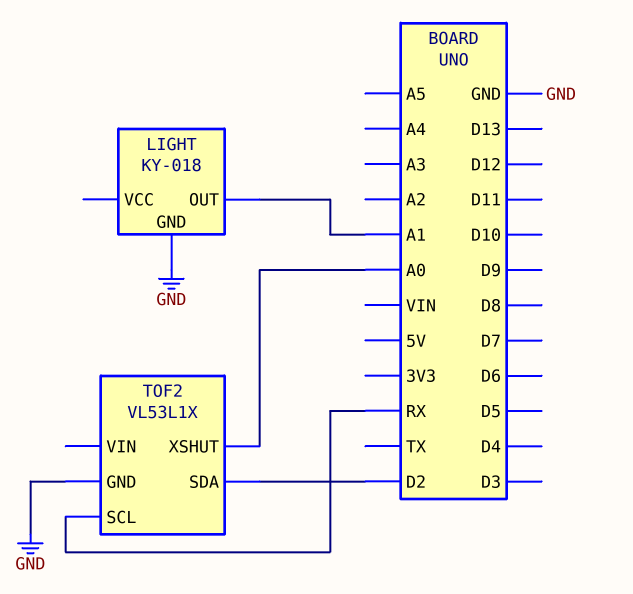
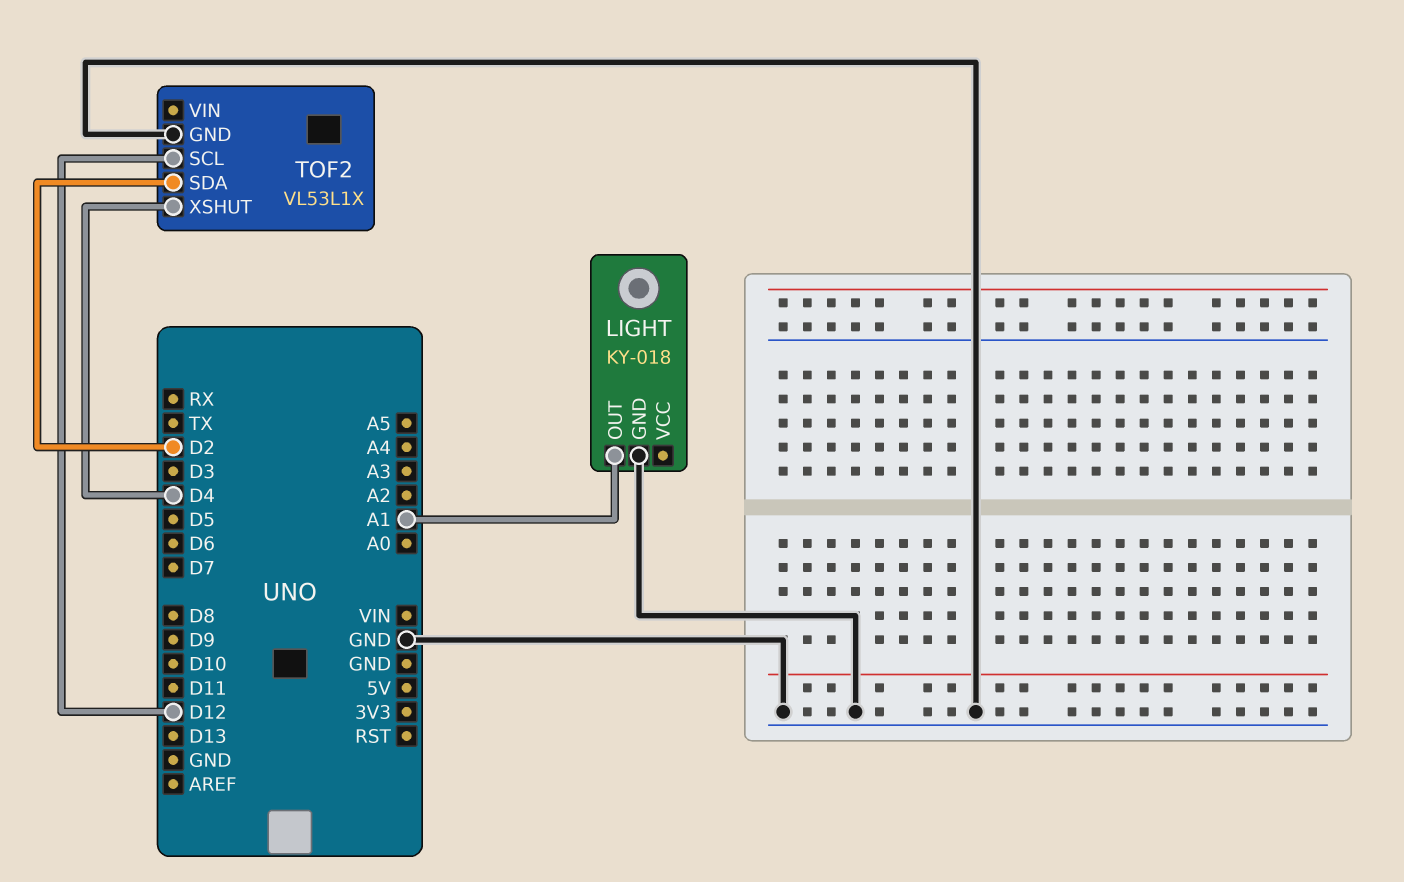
TOF2 pin SCL: RX -> D12
TOF2 pin XSHUT: A0 -> D4

